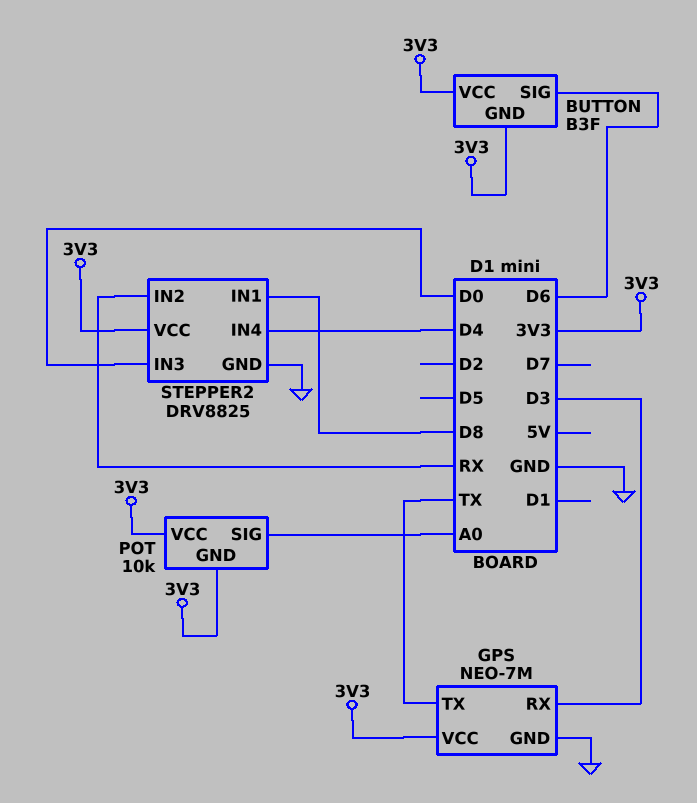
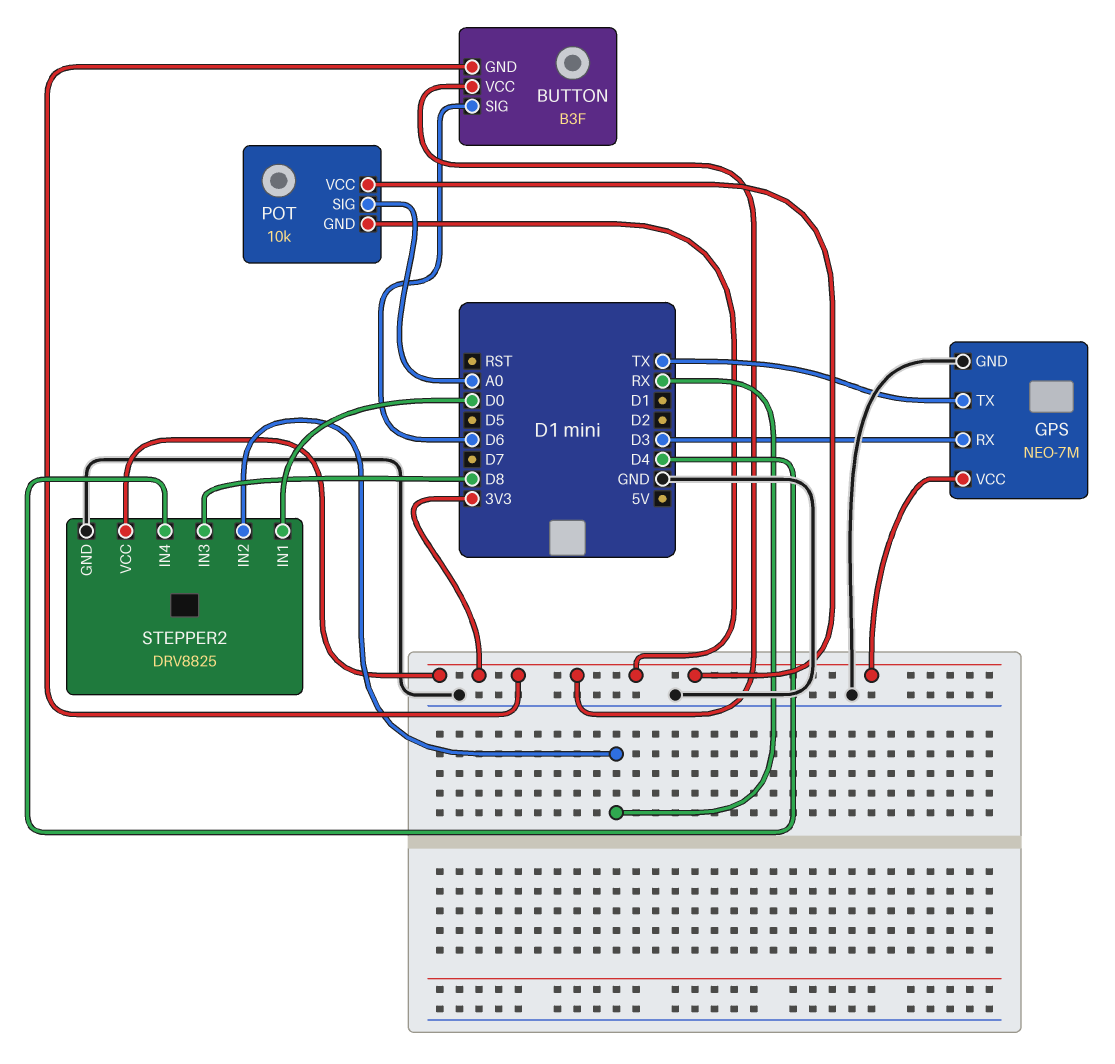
STEPPER2 pin IN1: D8 -> D0
STEPPER2 pin IN3: D0 -> D8

